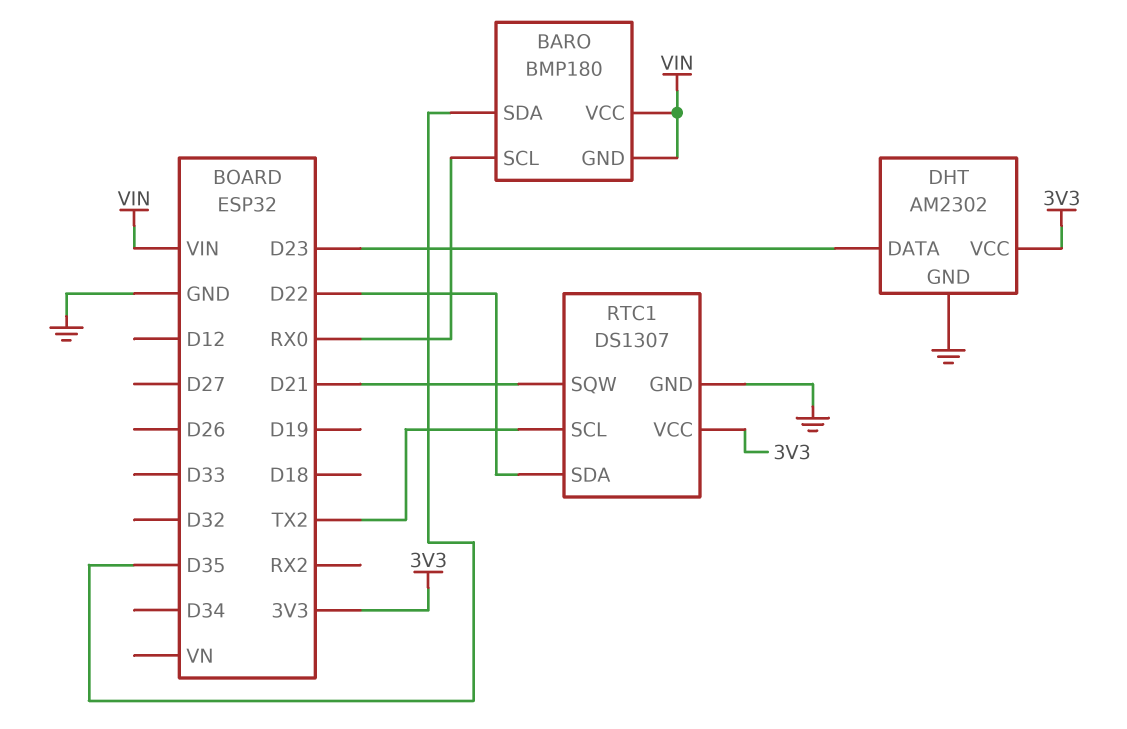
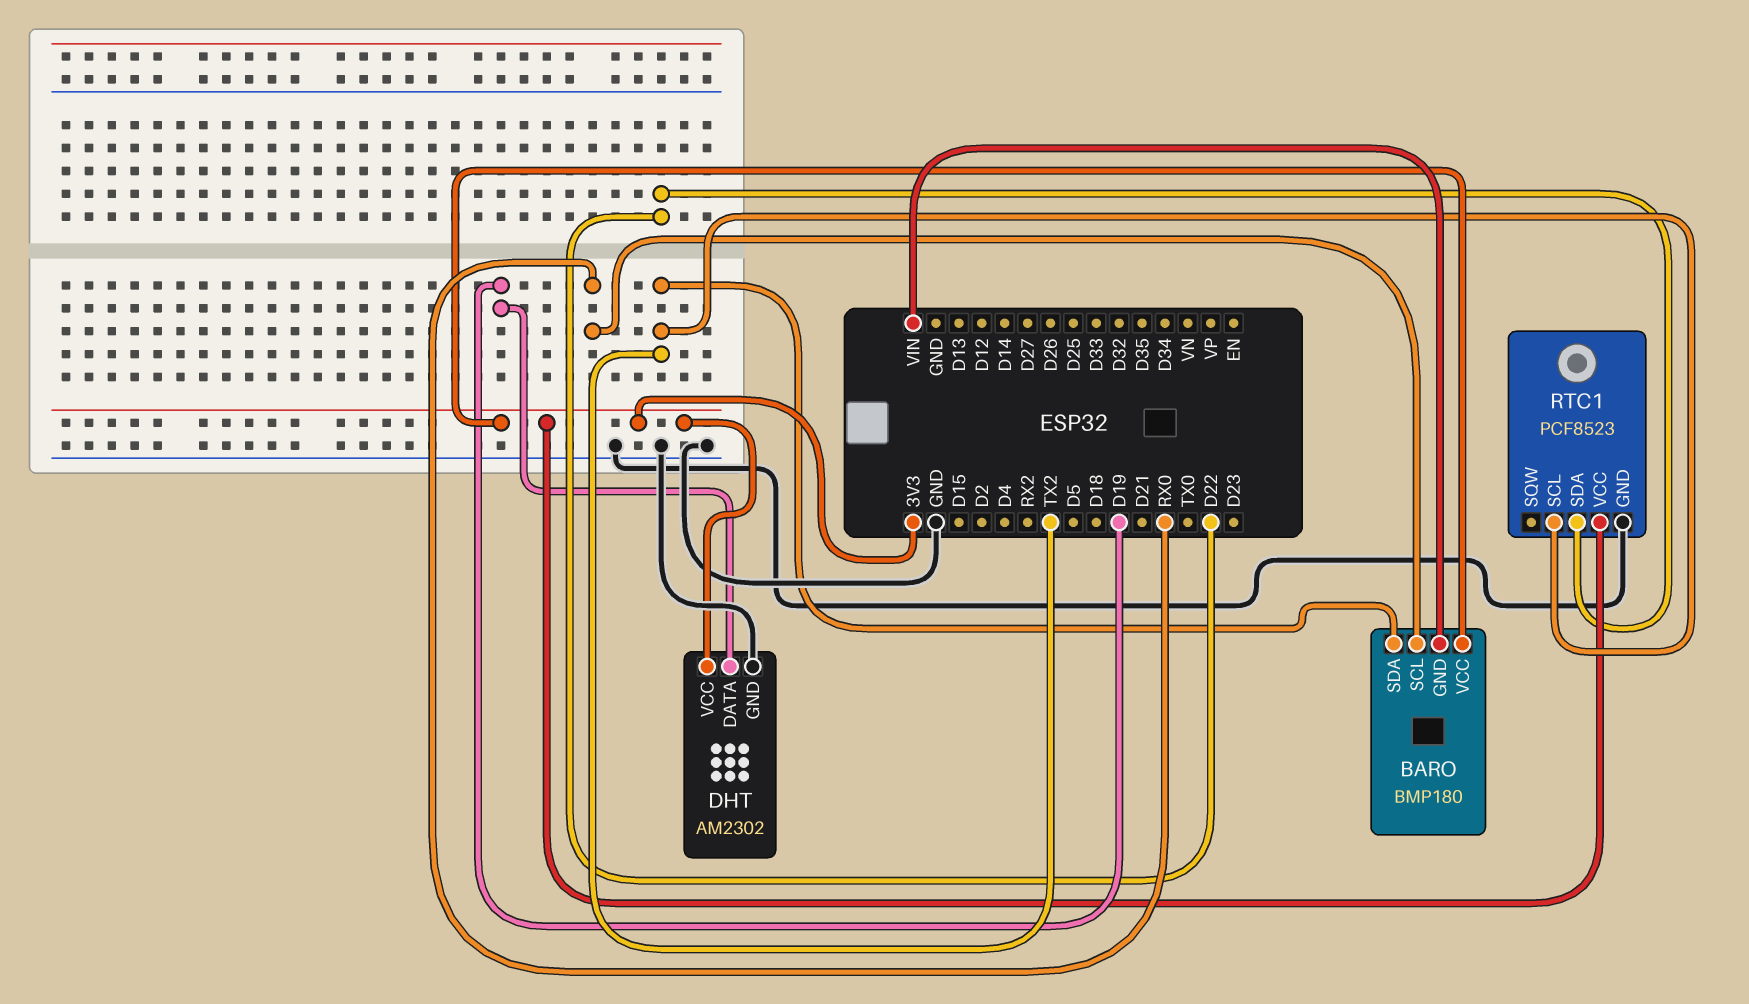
BARO pin SDA: D35 -> TX2
BARO pin VCC: VIN -> 3V3
DHT pin DATA: D23 -> D19
RTC1: DS1307 -> PCF8523
RTC1 pin SQW: D21 -> none

